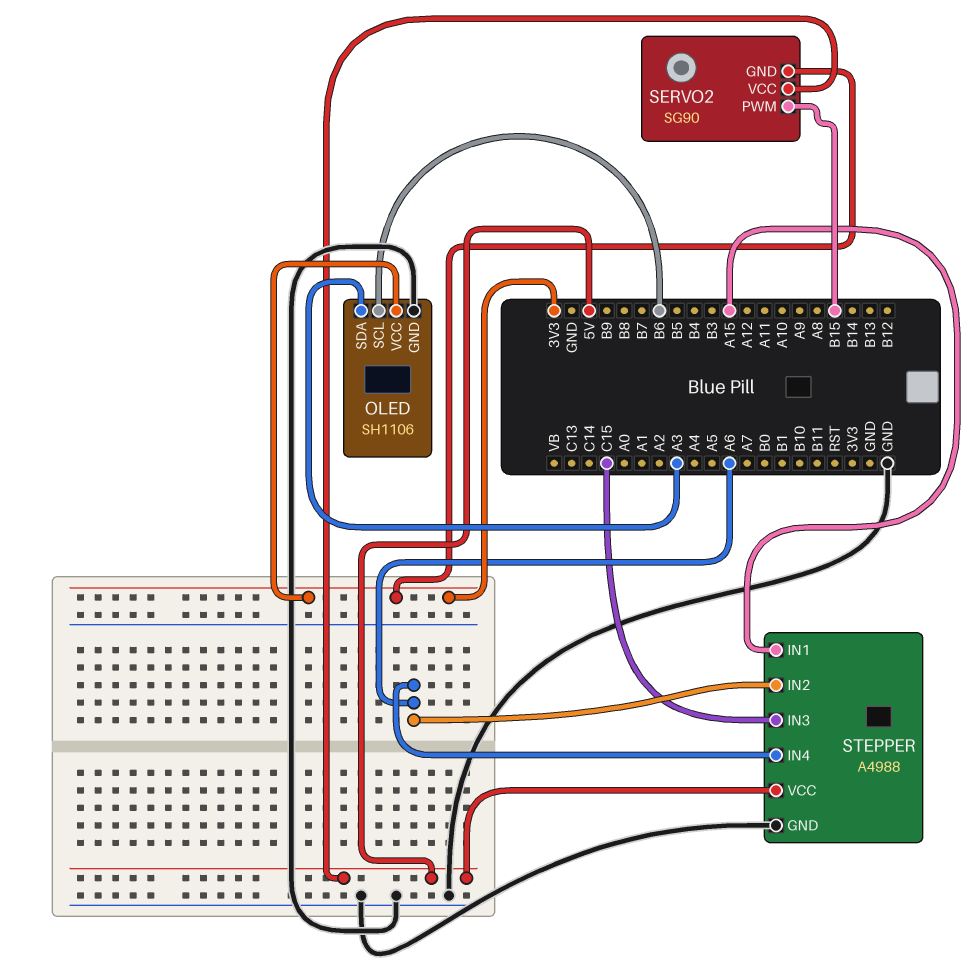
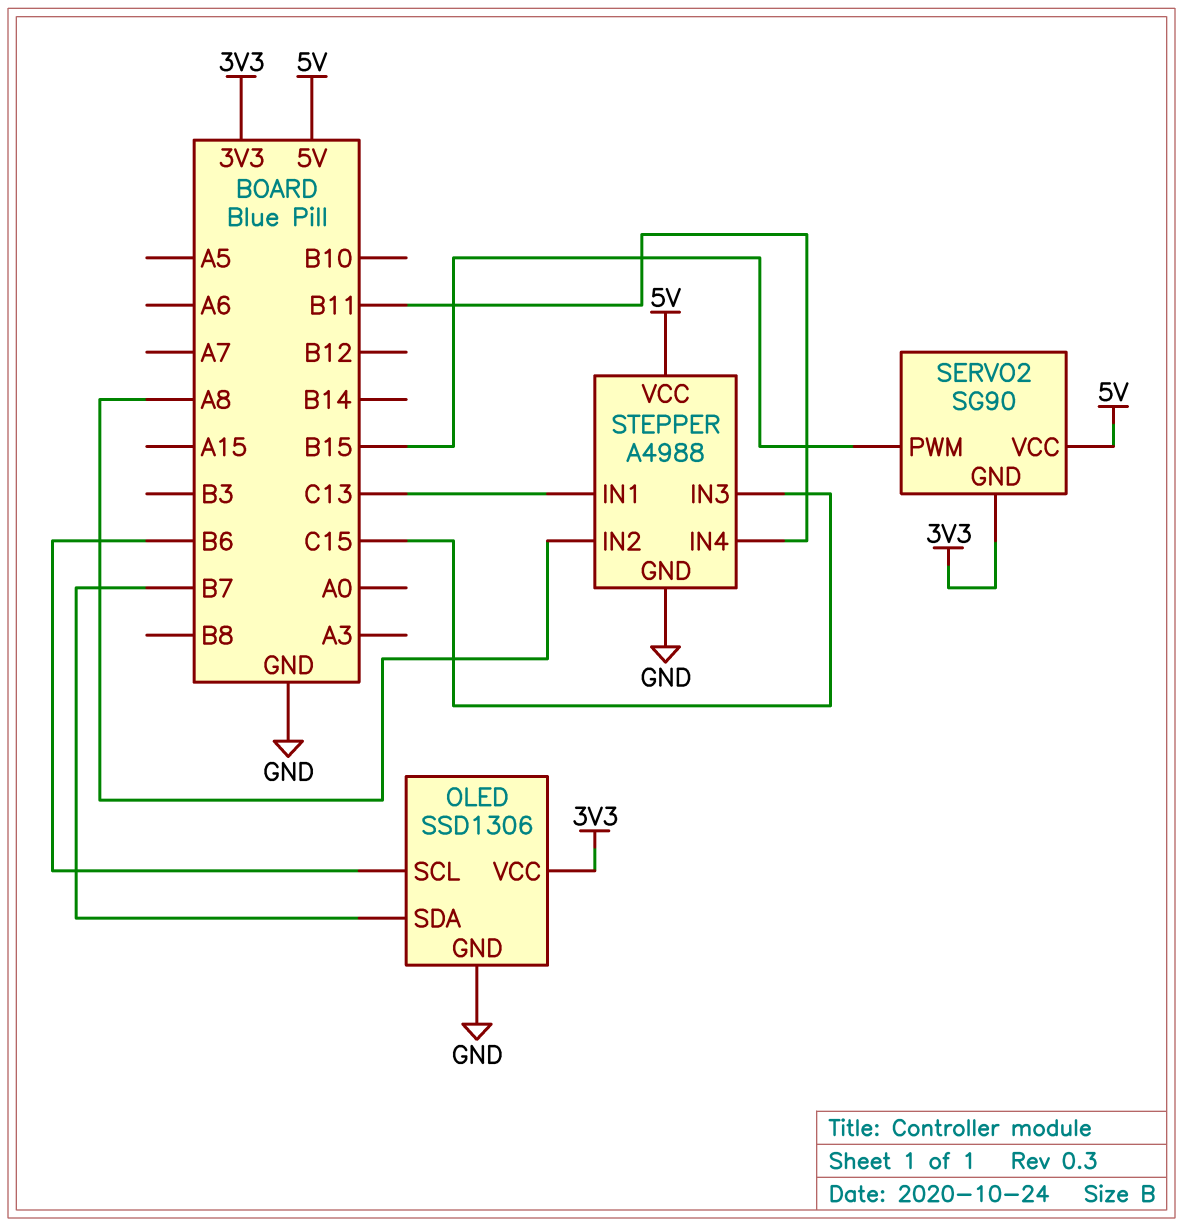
OLED: SH1106 -> SSD1306
OLED pin SDA: A3 -> B7
STEPPER pin IN1: A15 -> C13
STEPPER pin IN2: A6 -> A8
STEPPER pin IN4: A6 -> B11

